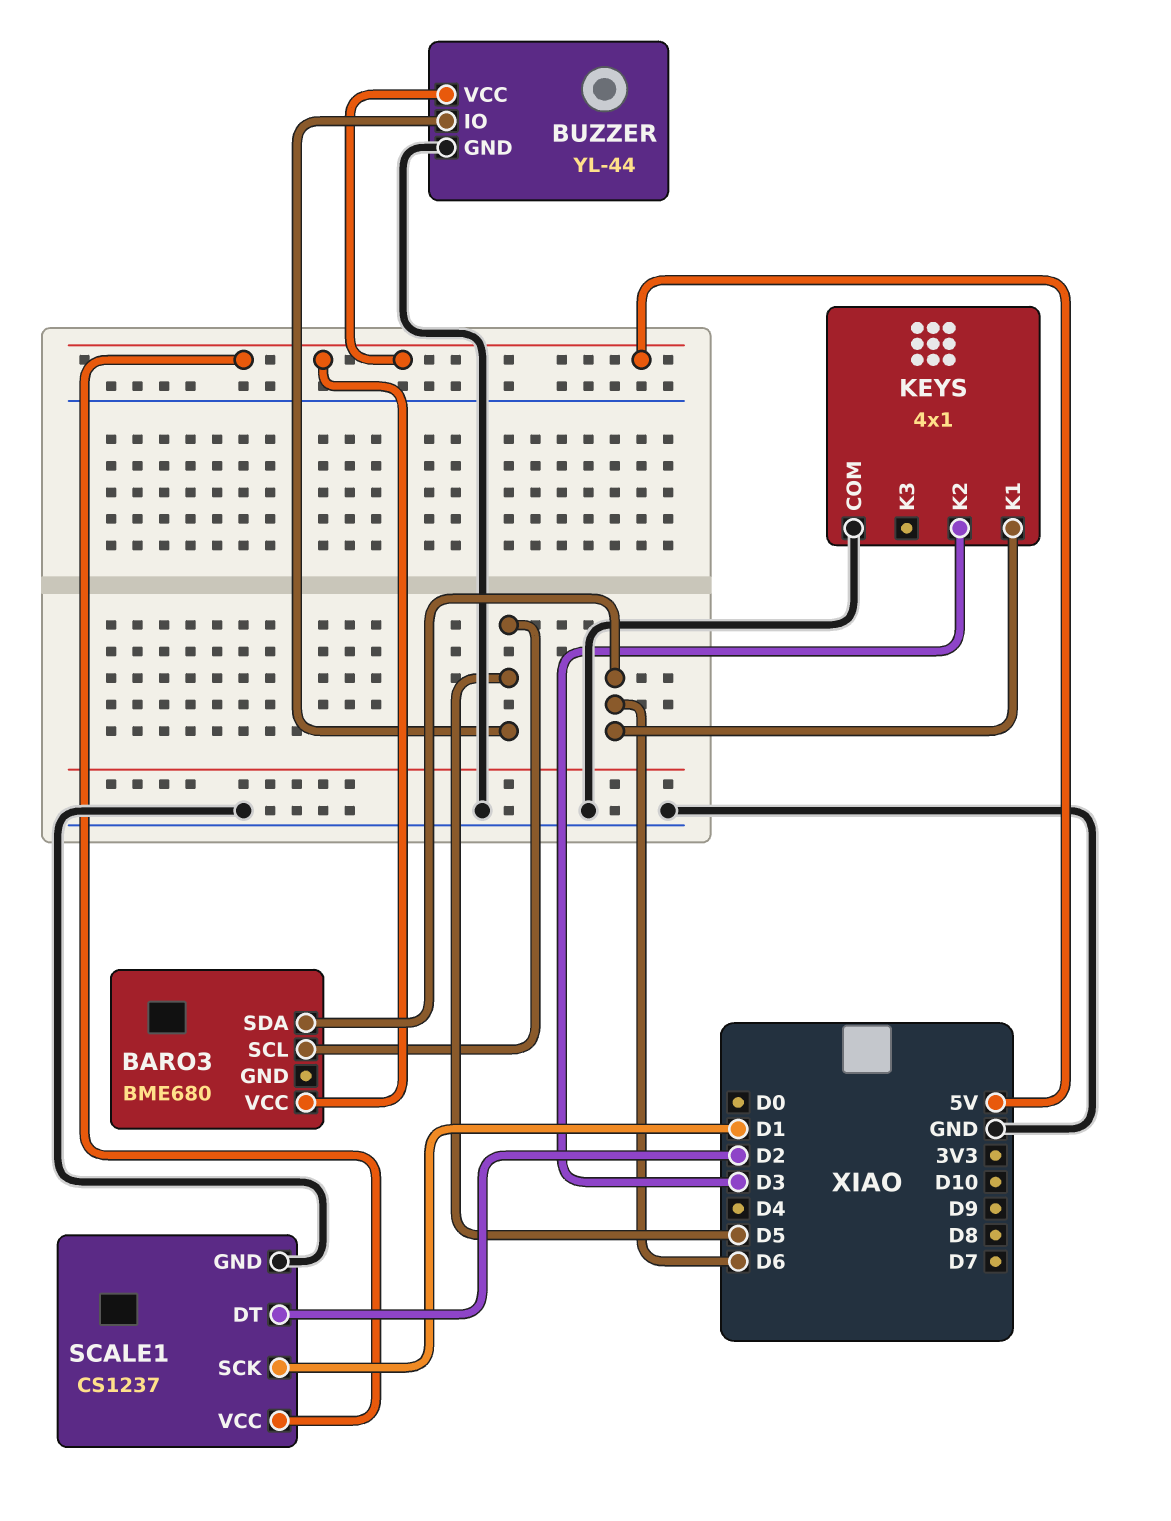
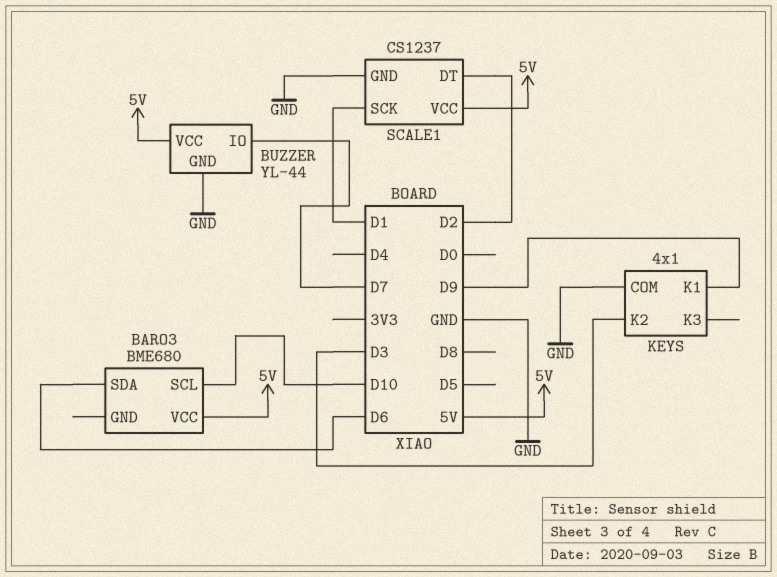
BARO3 pin SCL: D5 -> D10
BUZZER pin IO: D5 -> D7
KEYS pin K1: D6 -> D9

